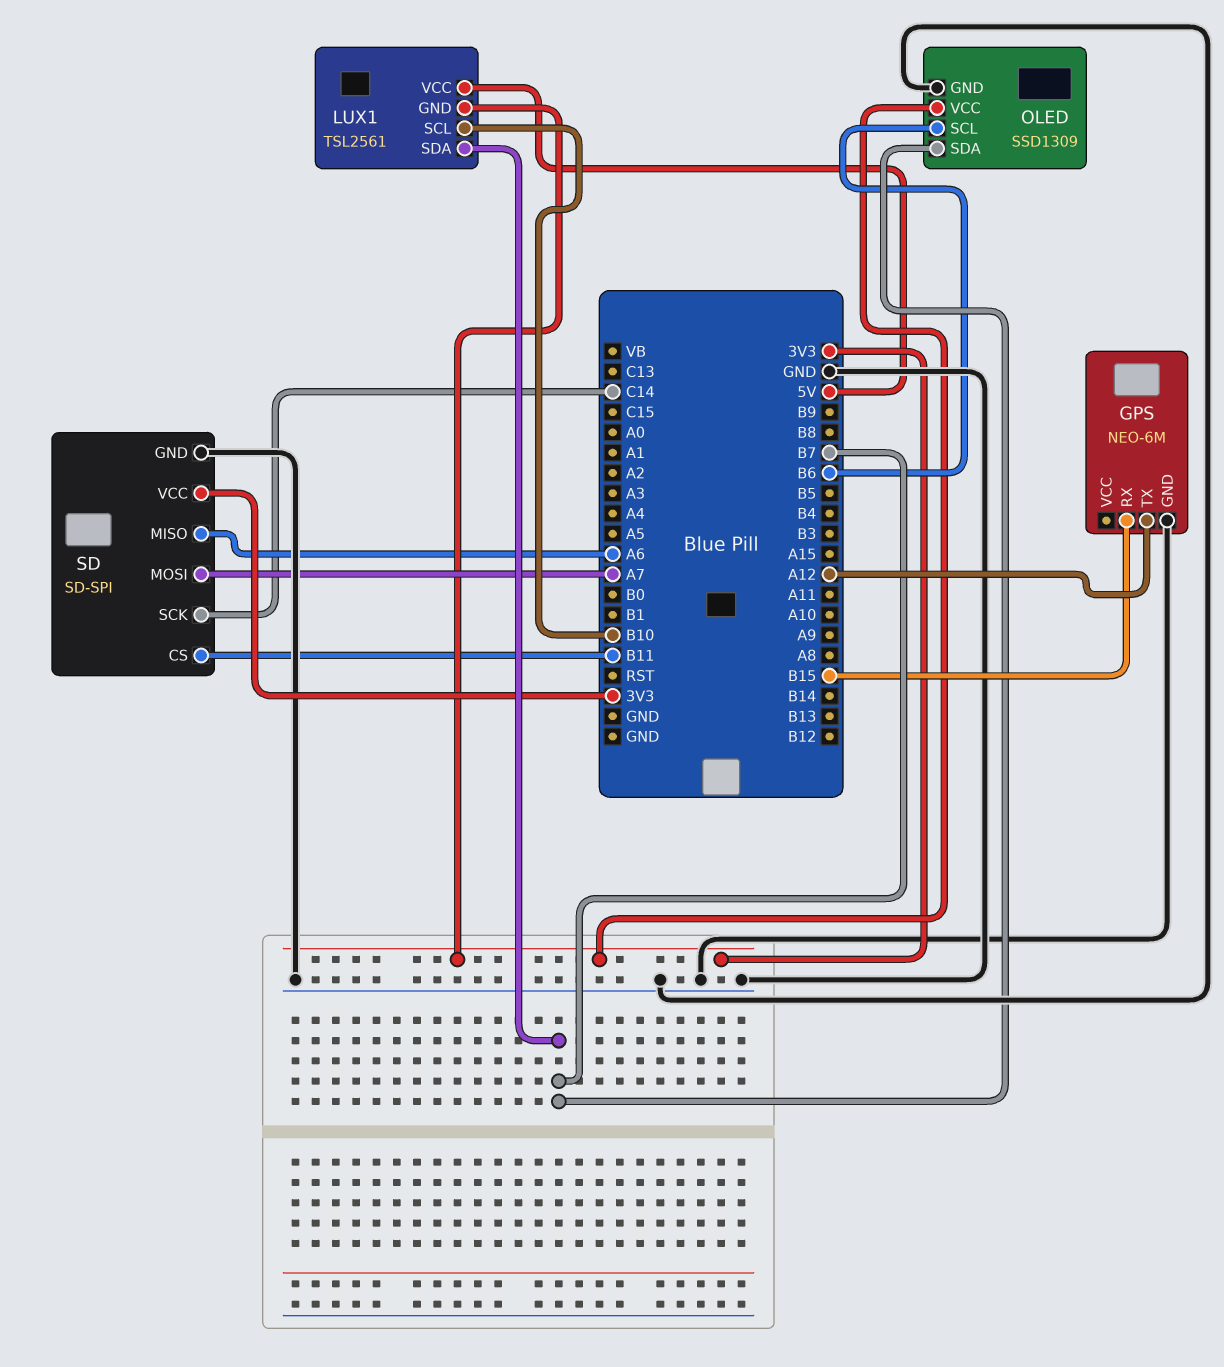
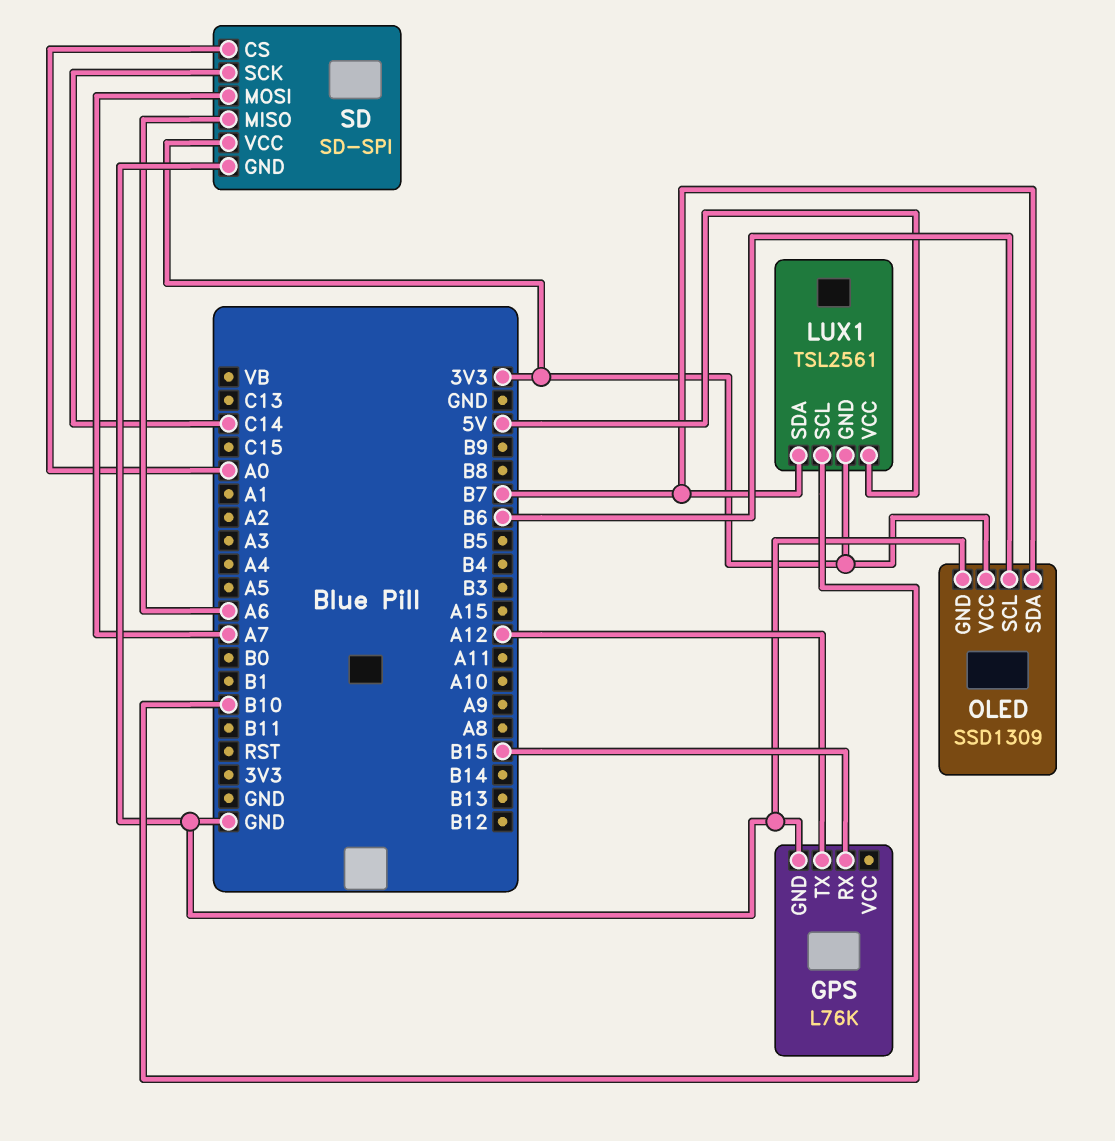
GPS: NEO-6M -> L76K
SD pin CS: B11 -> A0

